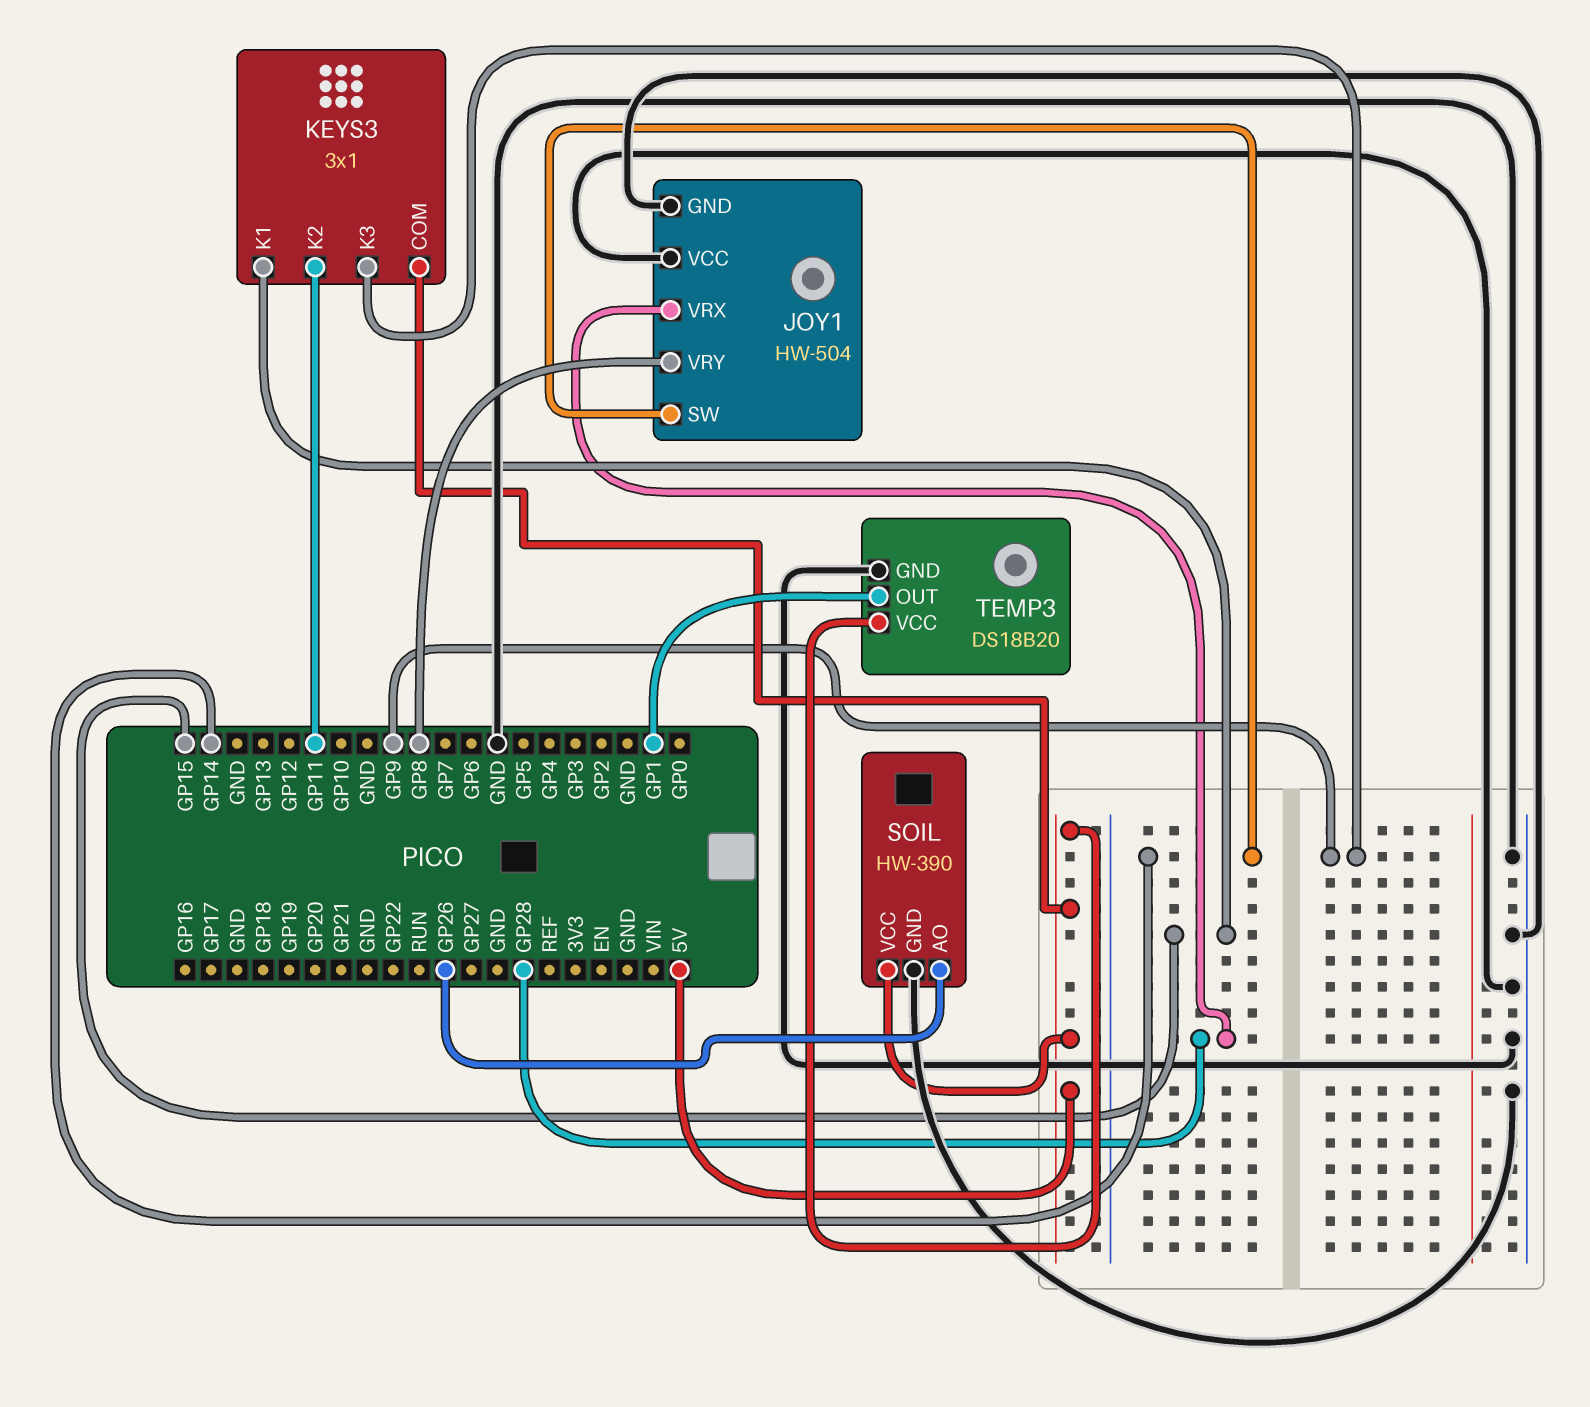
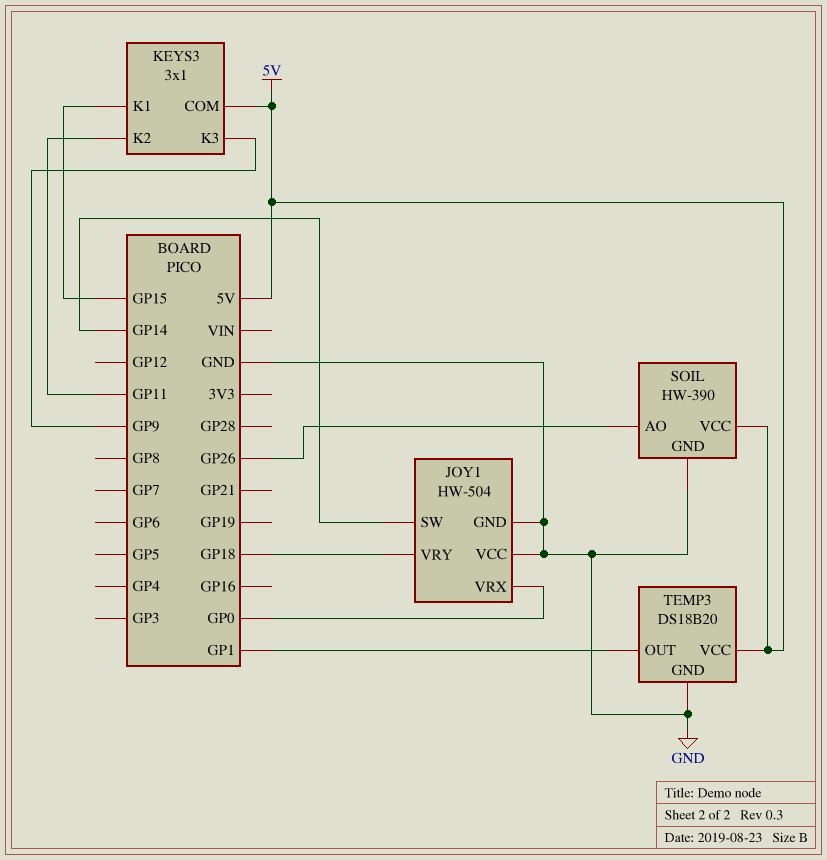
JOY1 pin VRX: GP28 -> GP0
JOY1 pin VRY: GP8 -> GP18

